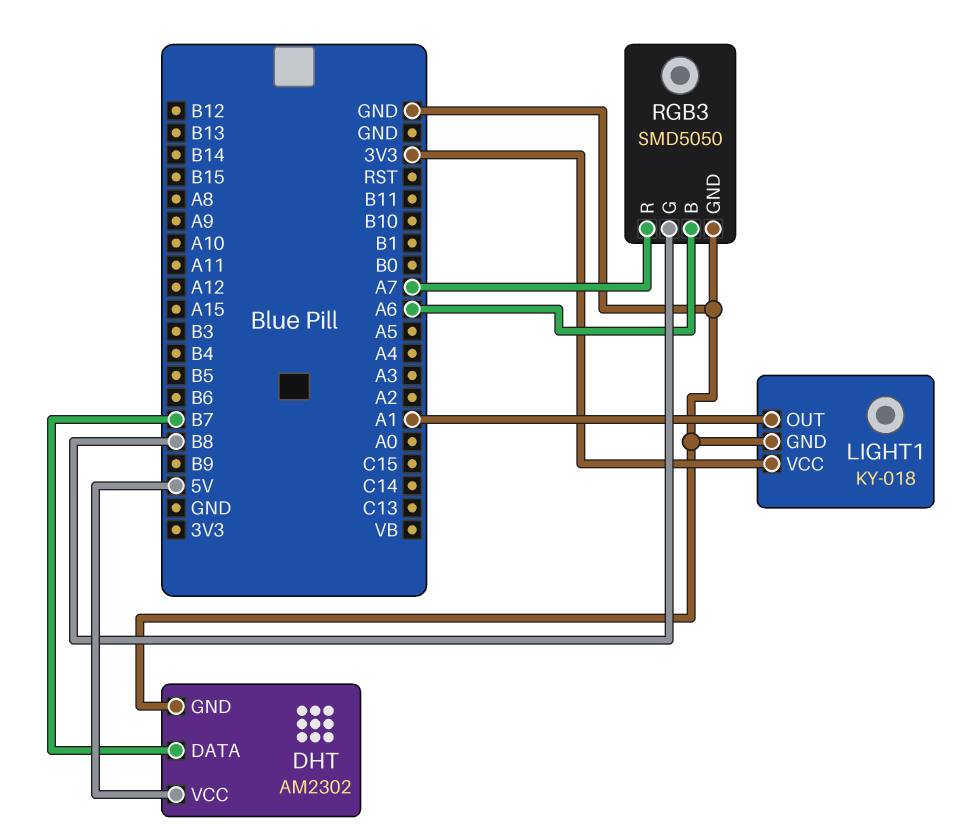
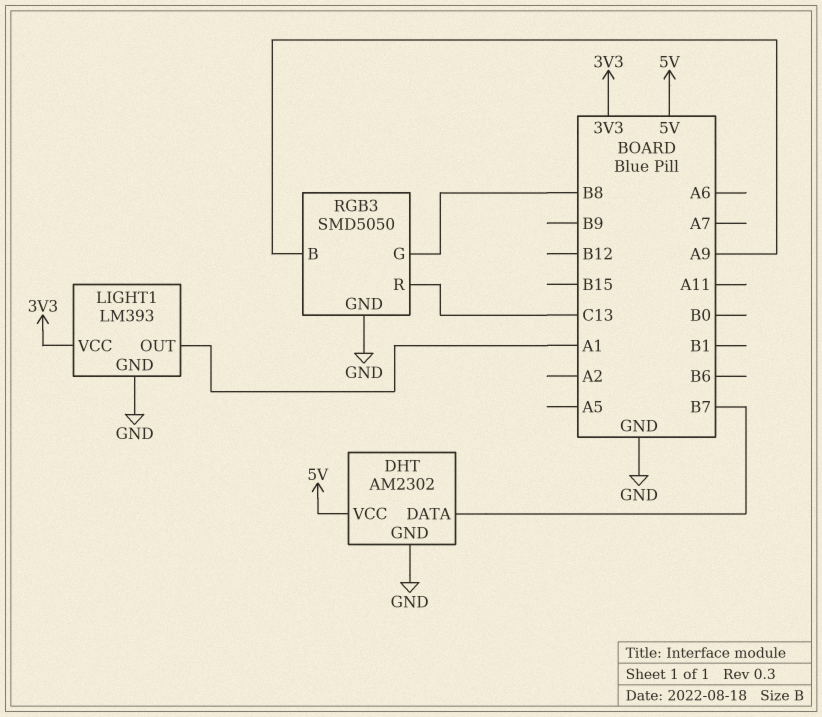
LIGHT1: KY-018 -> LM393
RGB3 pin B: A6 -> A9
RGB3 pin R: A7 -> C13

